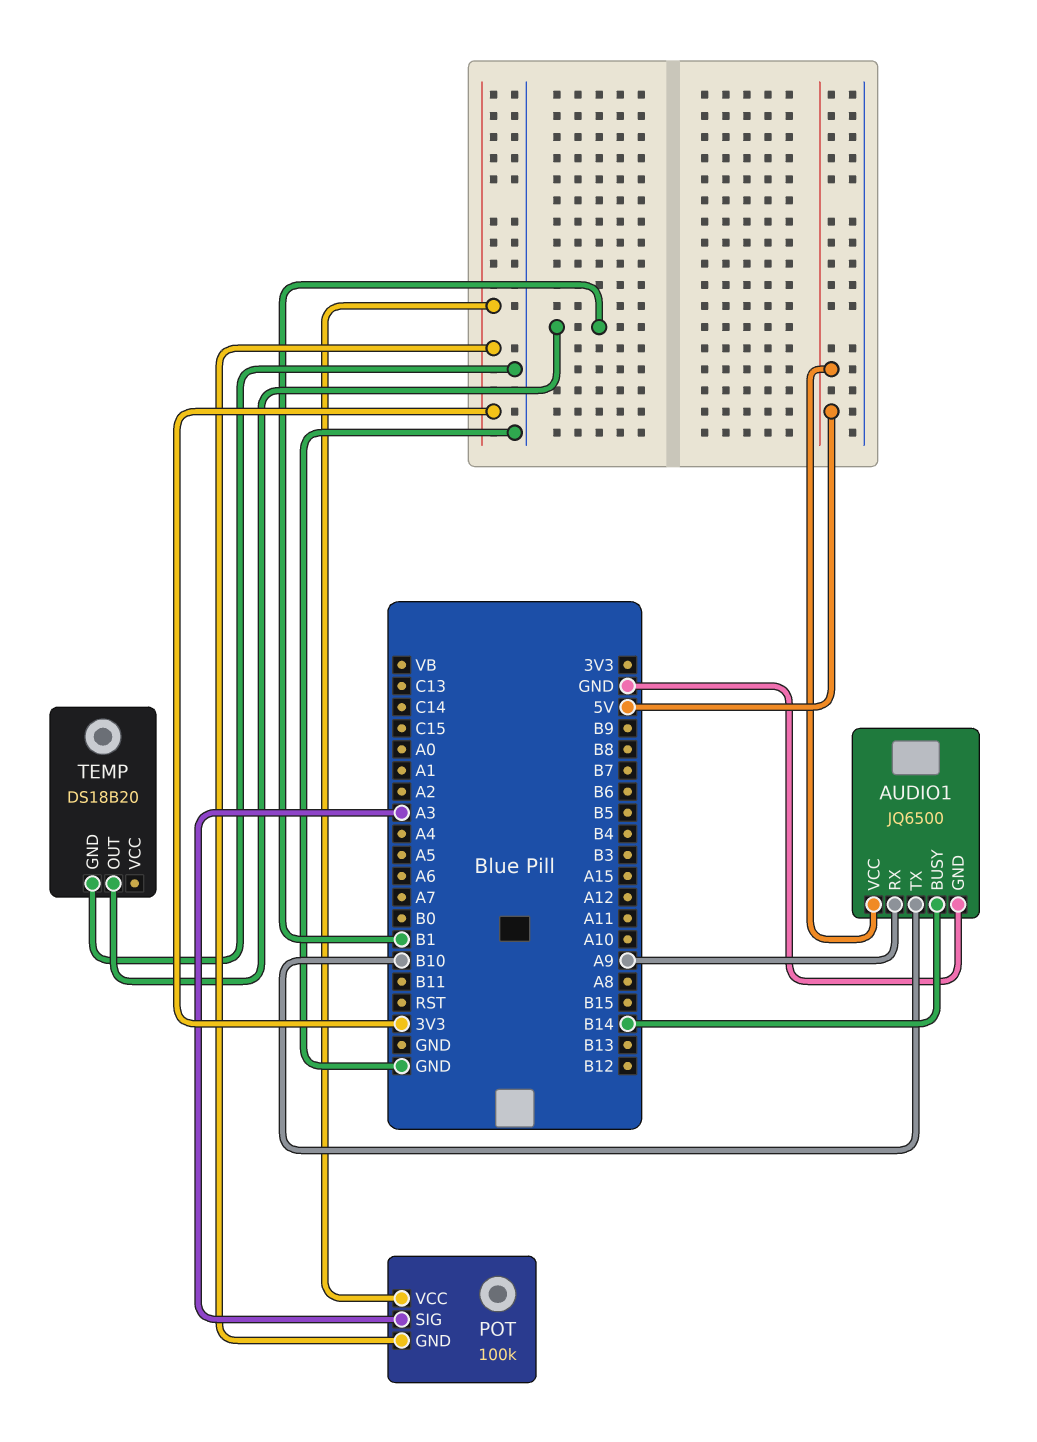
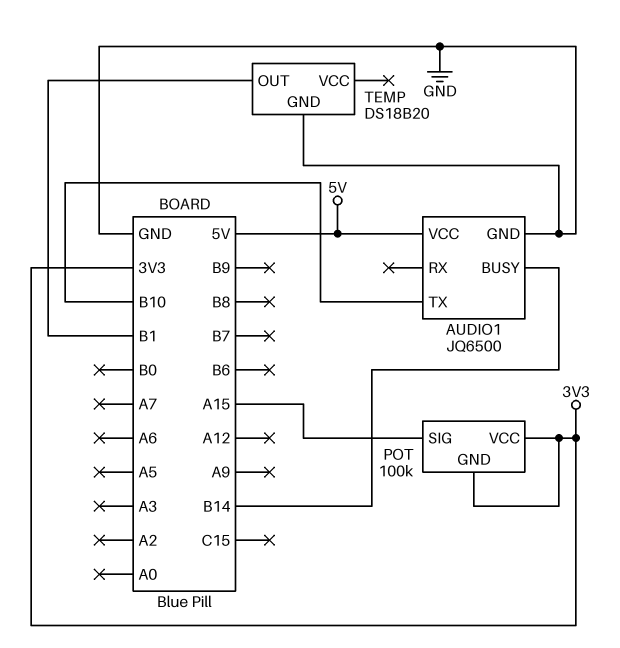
AUDIO1 pin RX: A9 -> none
POT pin SIG: A3 -> A15

